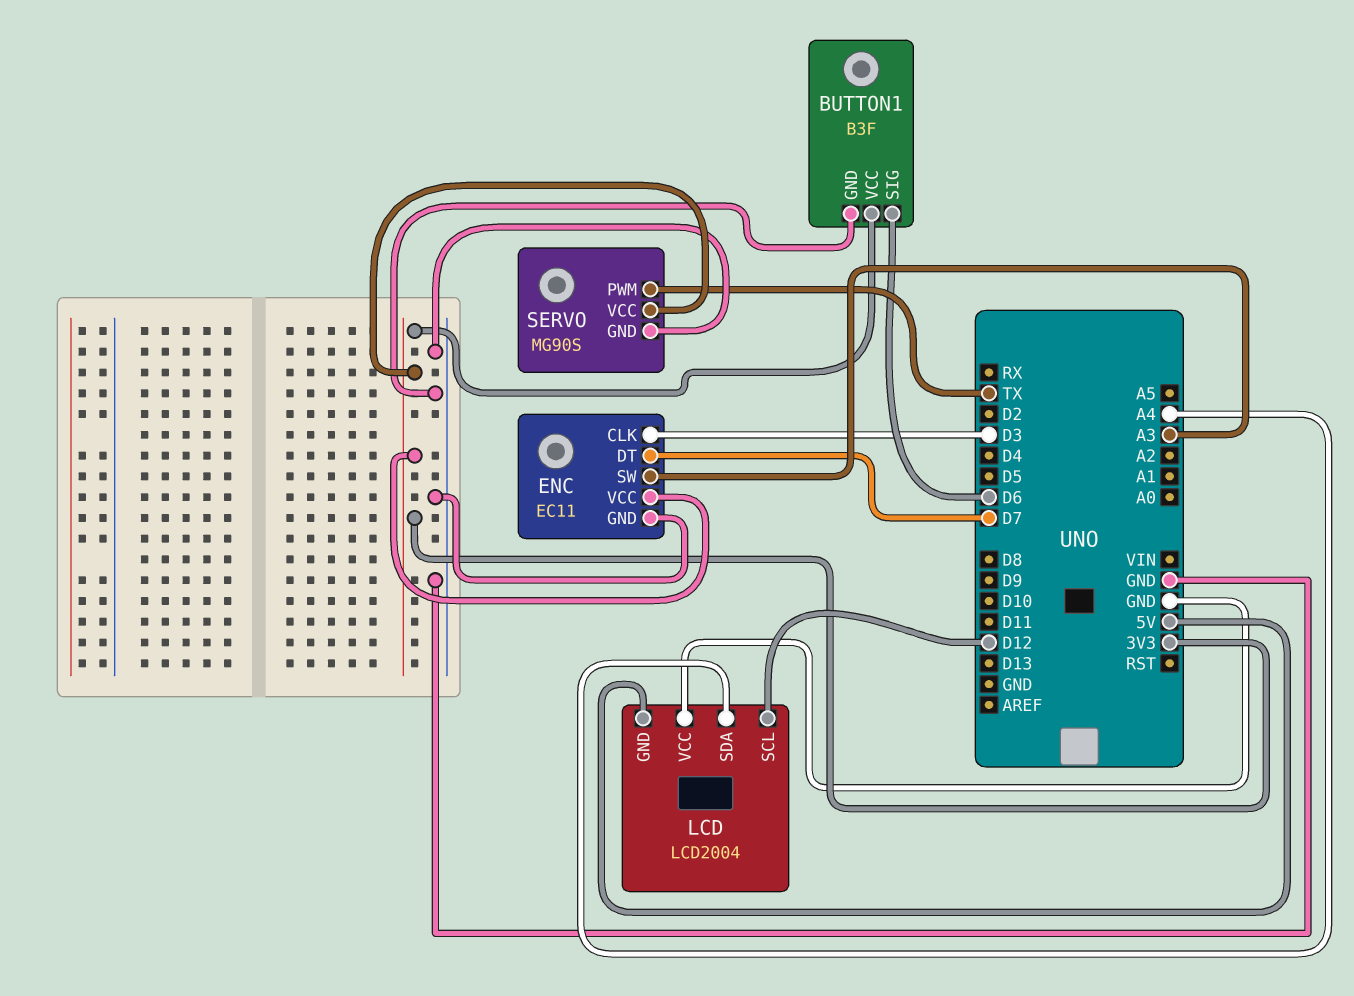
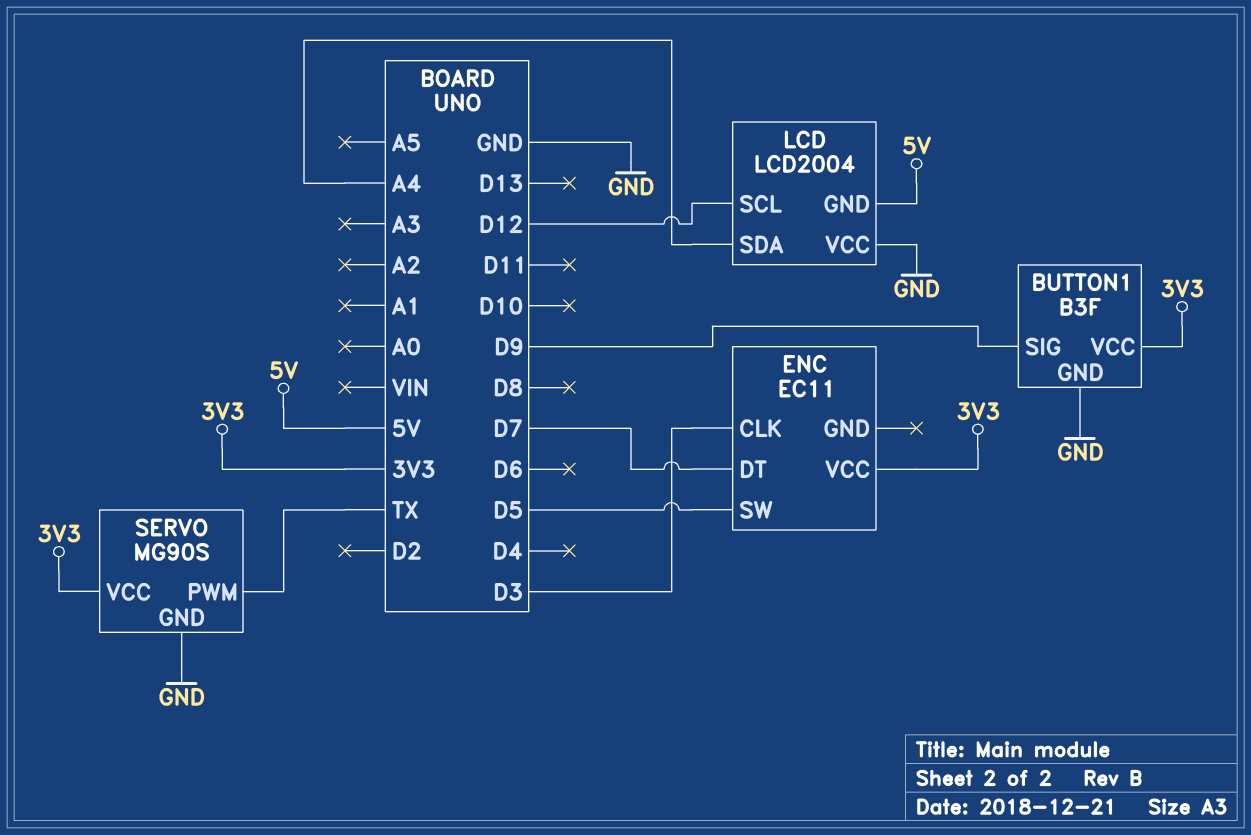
BUTTON1 pin SIG: D6 -> D9
ENC pin GND: GND -> none
ENC pin SW: A3 -> D5

